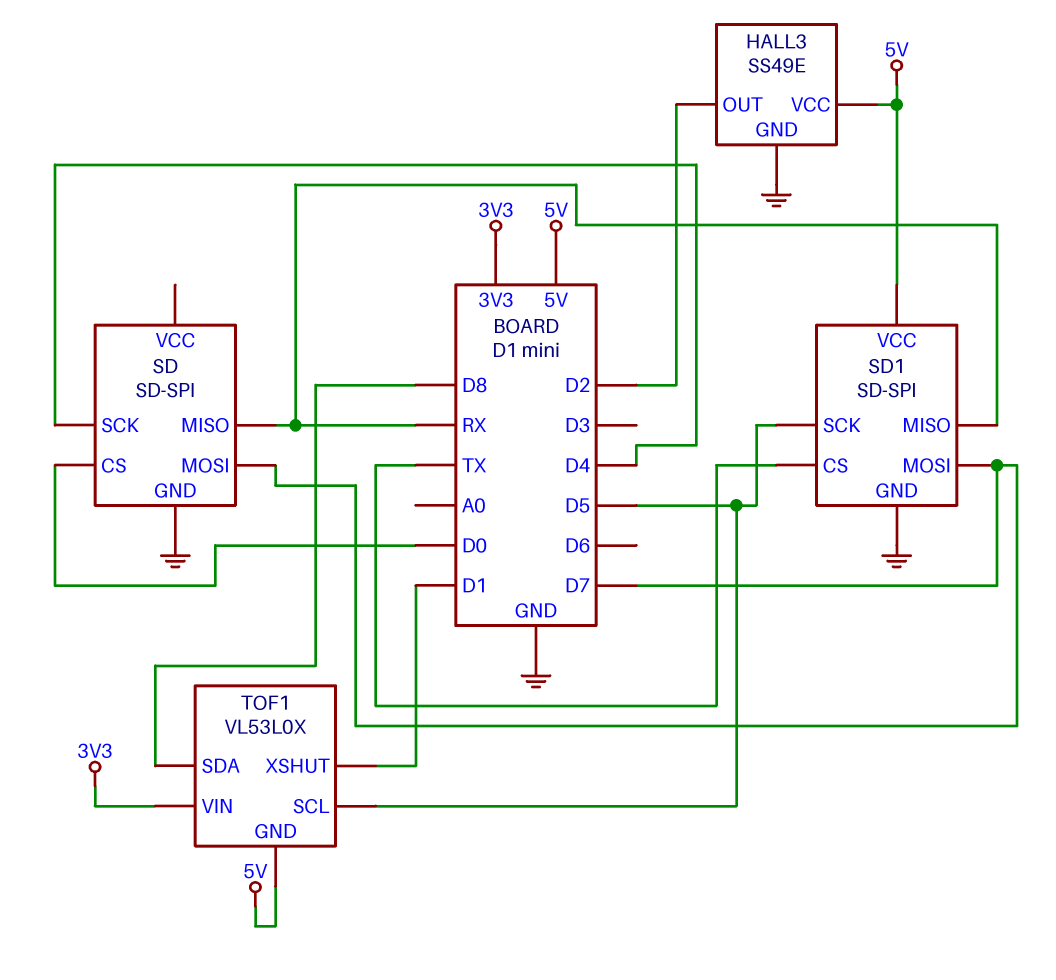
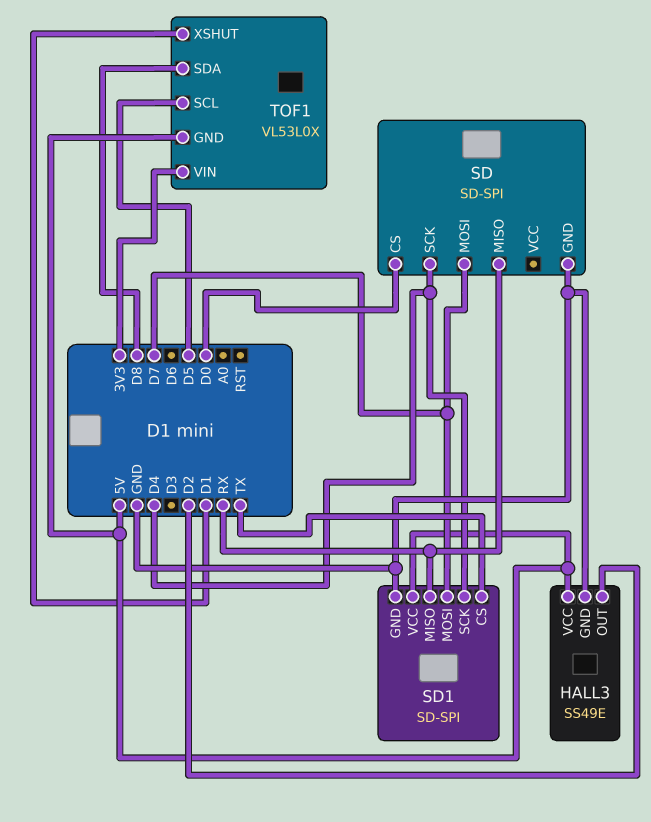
SD1 pin SCK: D5 -> D4

